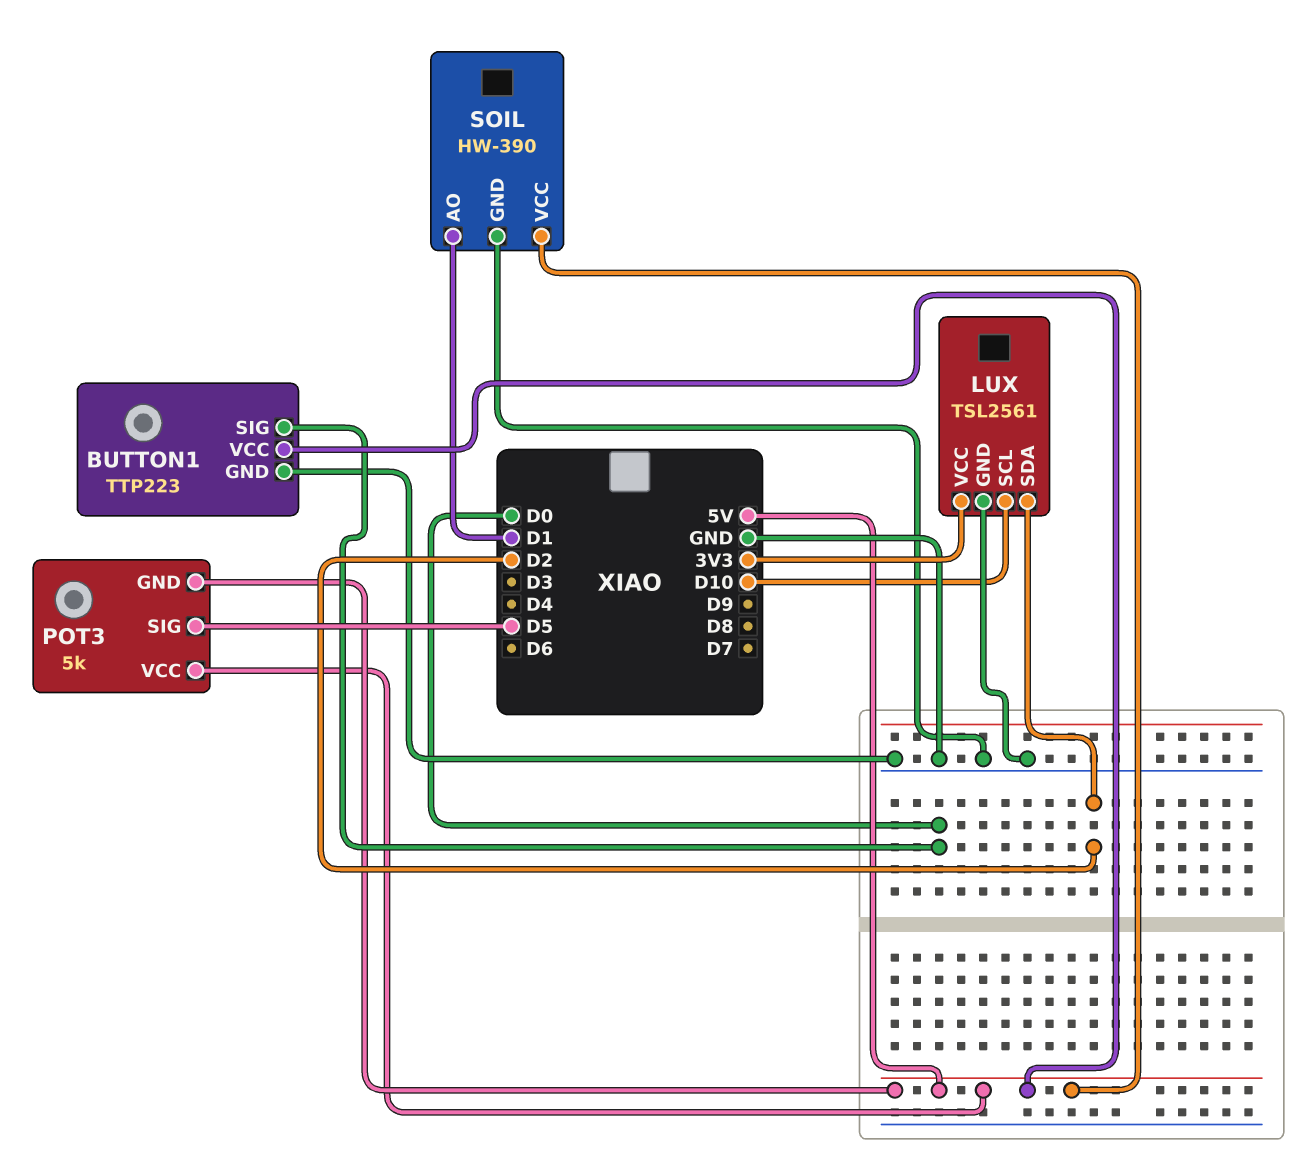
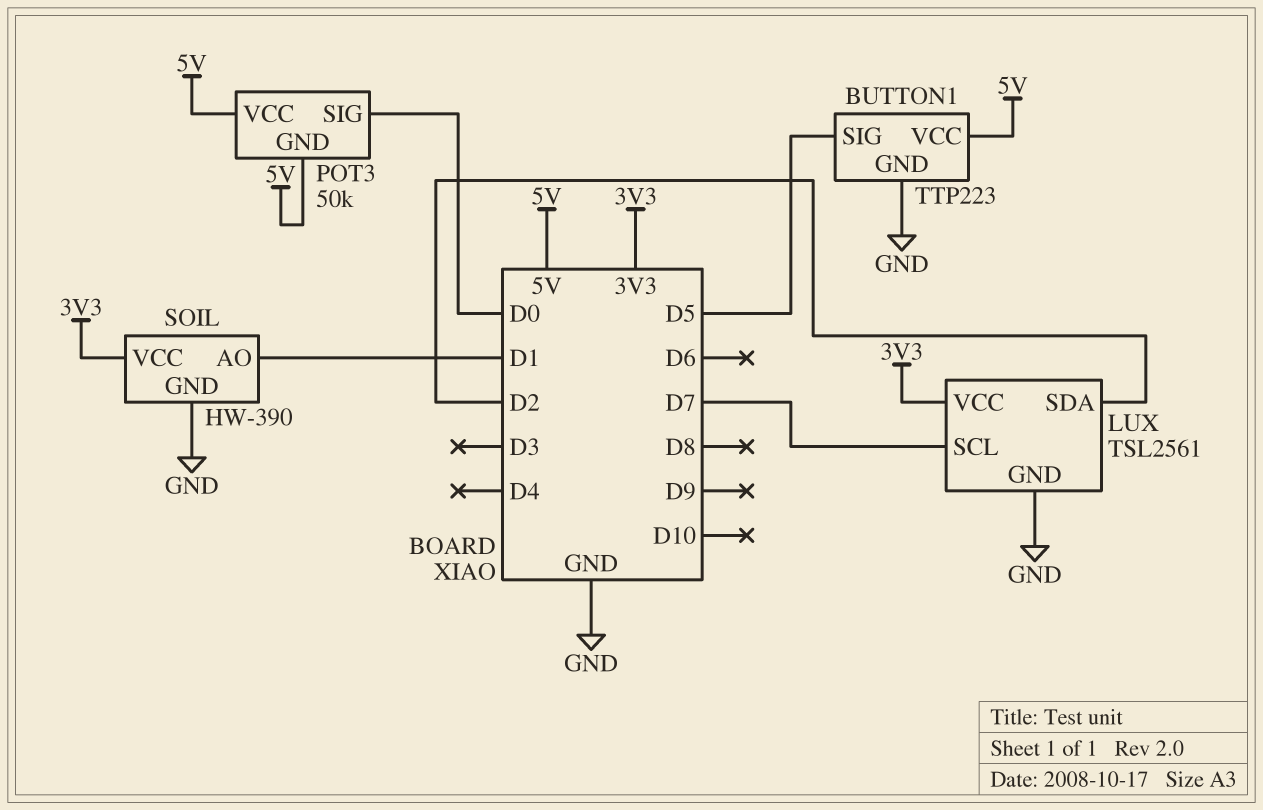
BUTTON1 pin SIG: D0 -> D5
LUX pin SCL: D10 -> D7
POT3: 5k -> 50k
POT3 pin SIG: D5 -> D0
SOIL pin VCC: 5V -> 3V3

